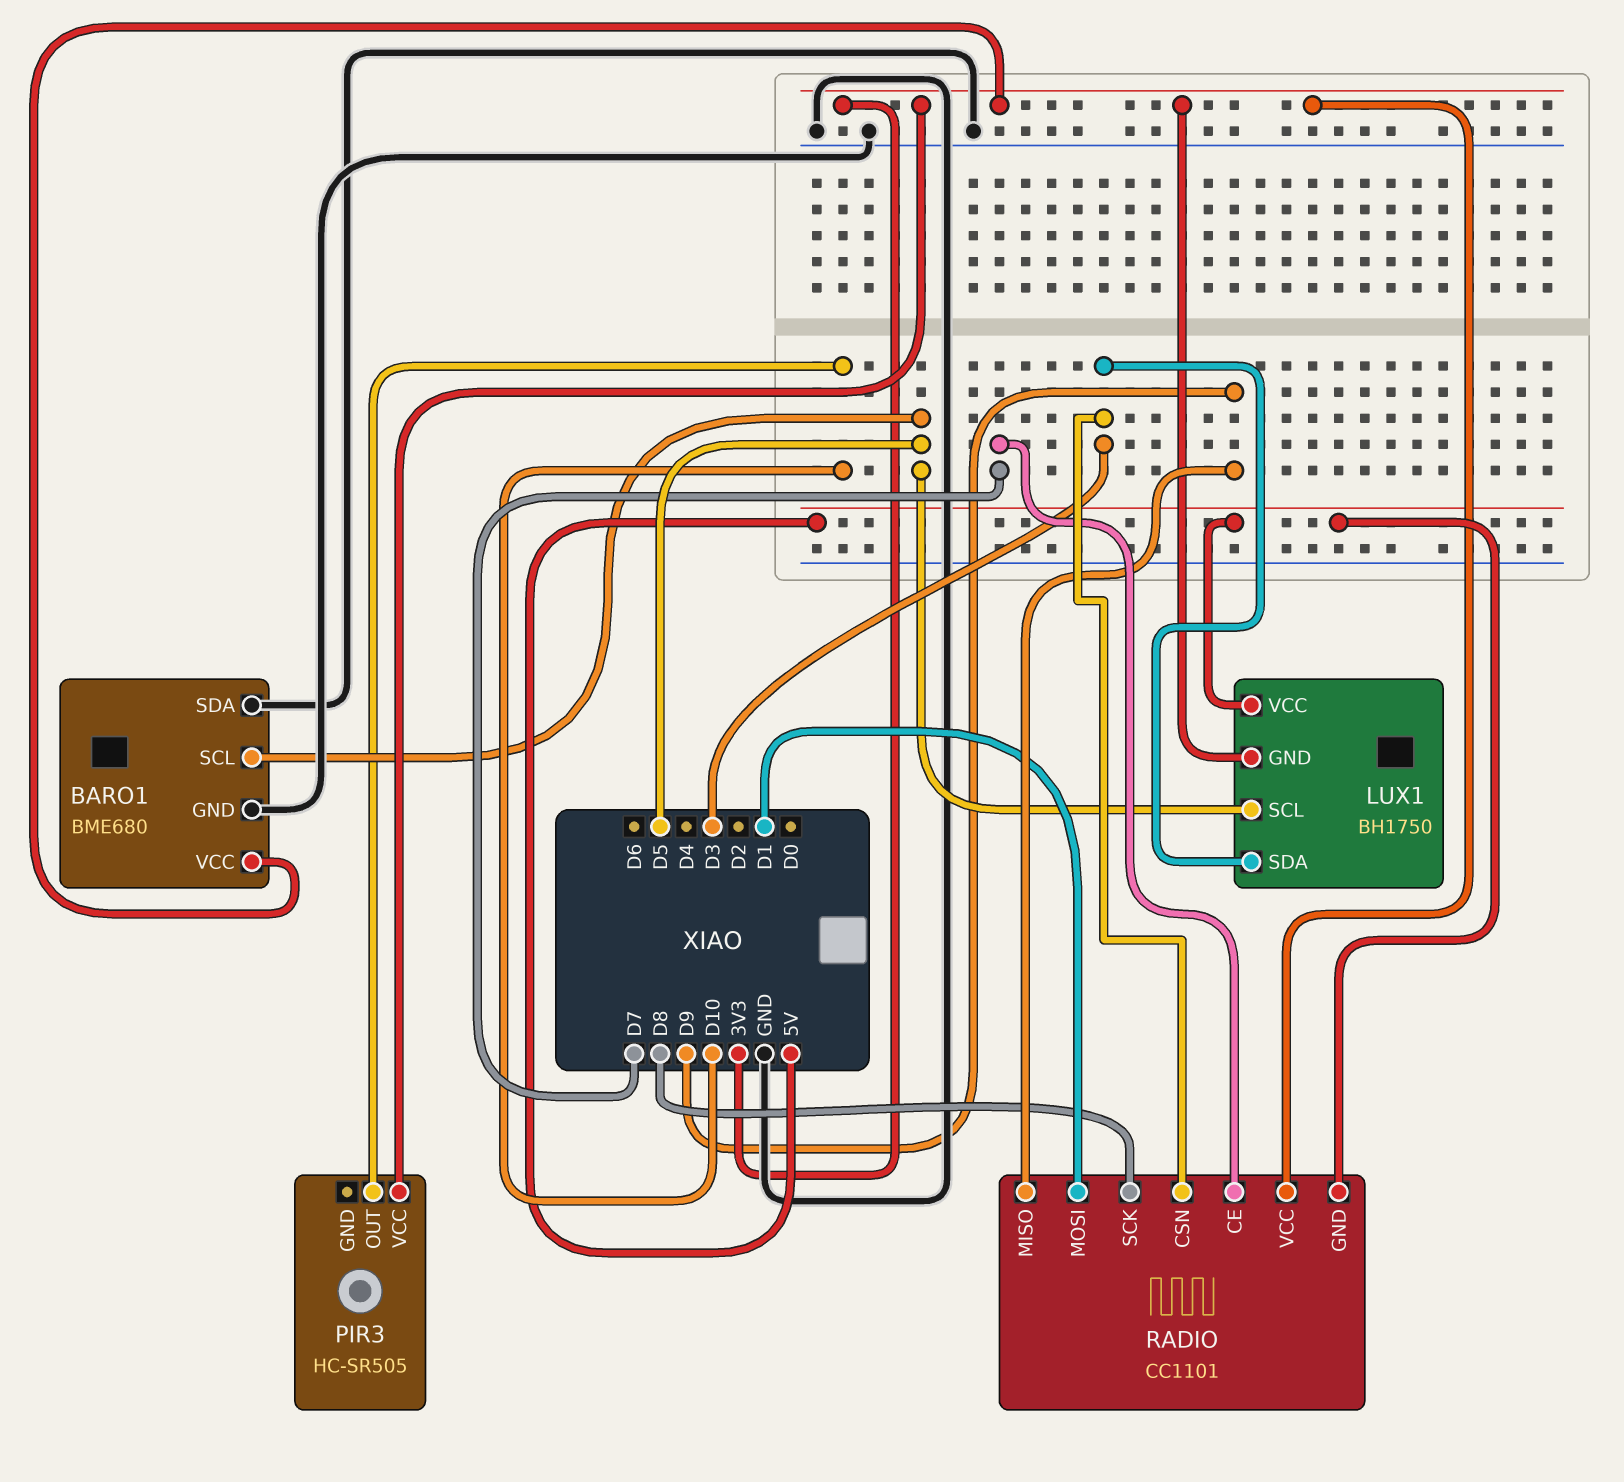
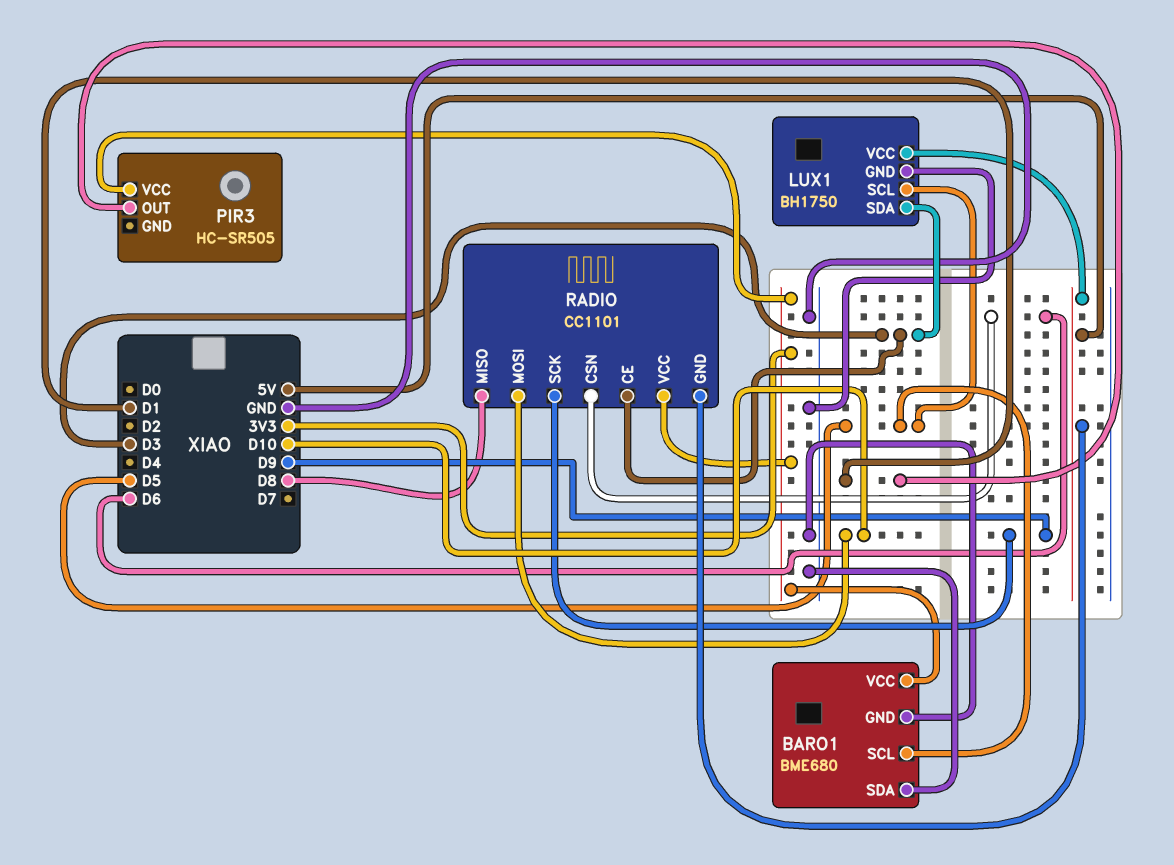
LUX1 pin GND: 3V3 -> GND
PIR3 pin OUT: D10 -> D1
RADIO pin CE: D7 -> D3
RADIO pin CSN: D3 -> D6
RADIO pin MISO: D9 -> D8
RADIO pin MOSI: D1 -> D10
RADIO pin SCK: D8 -> D9

